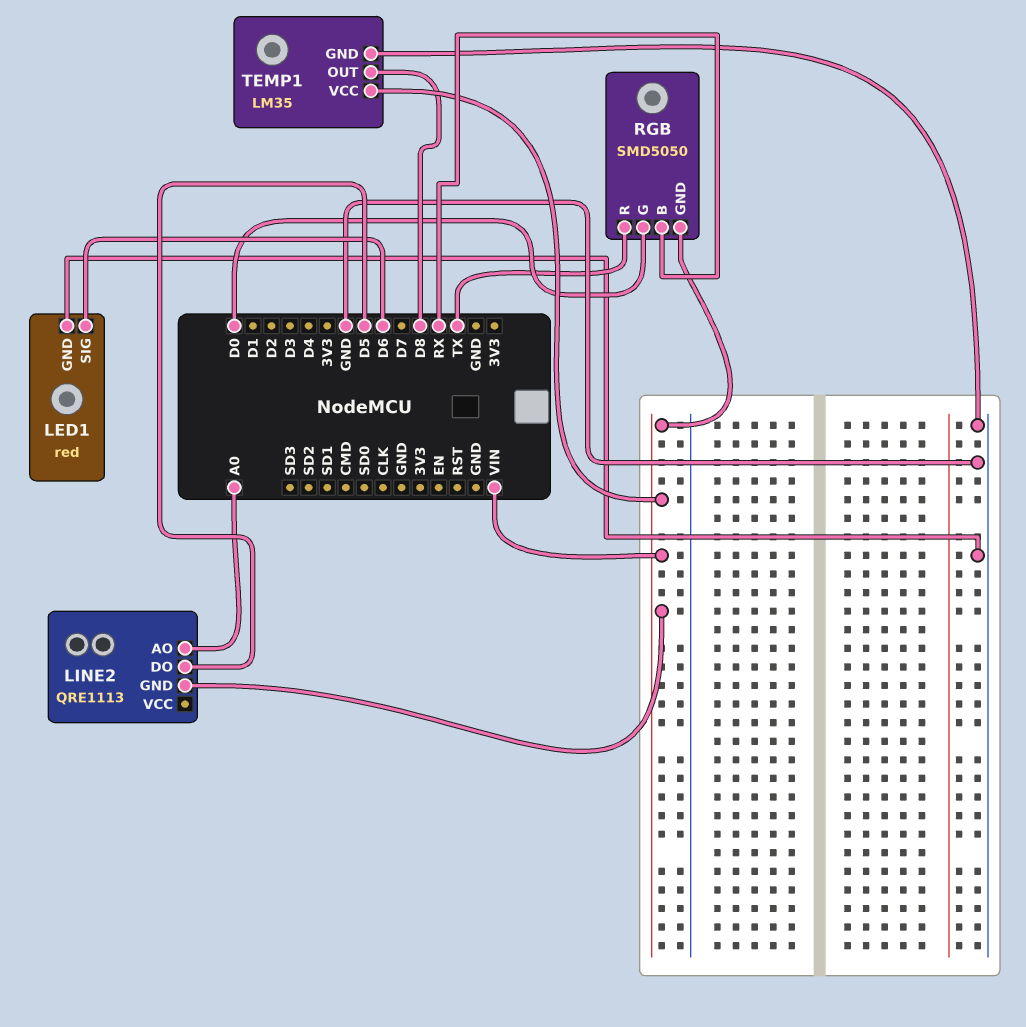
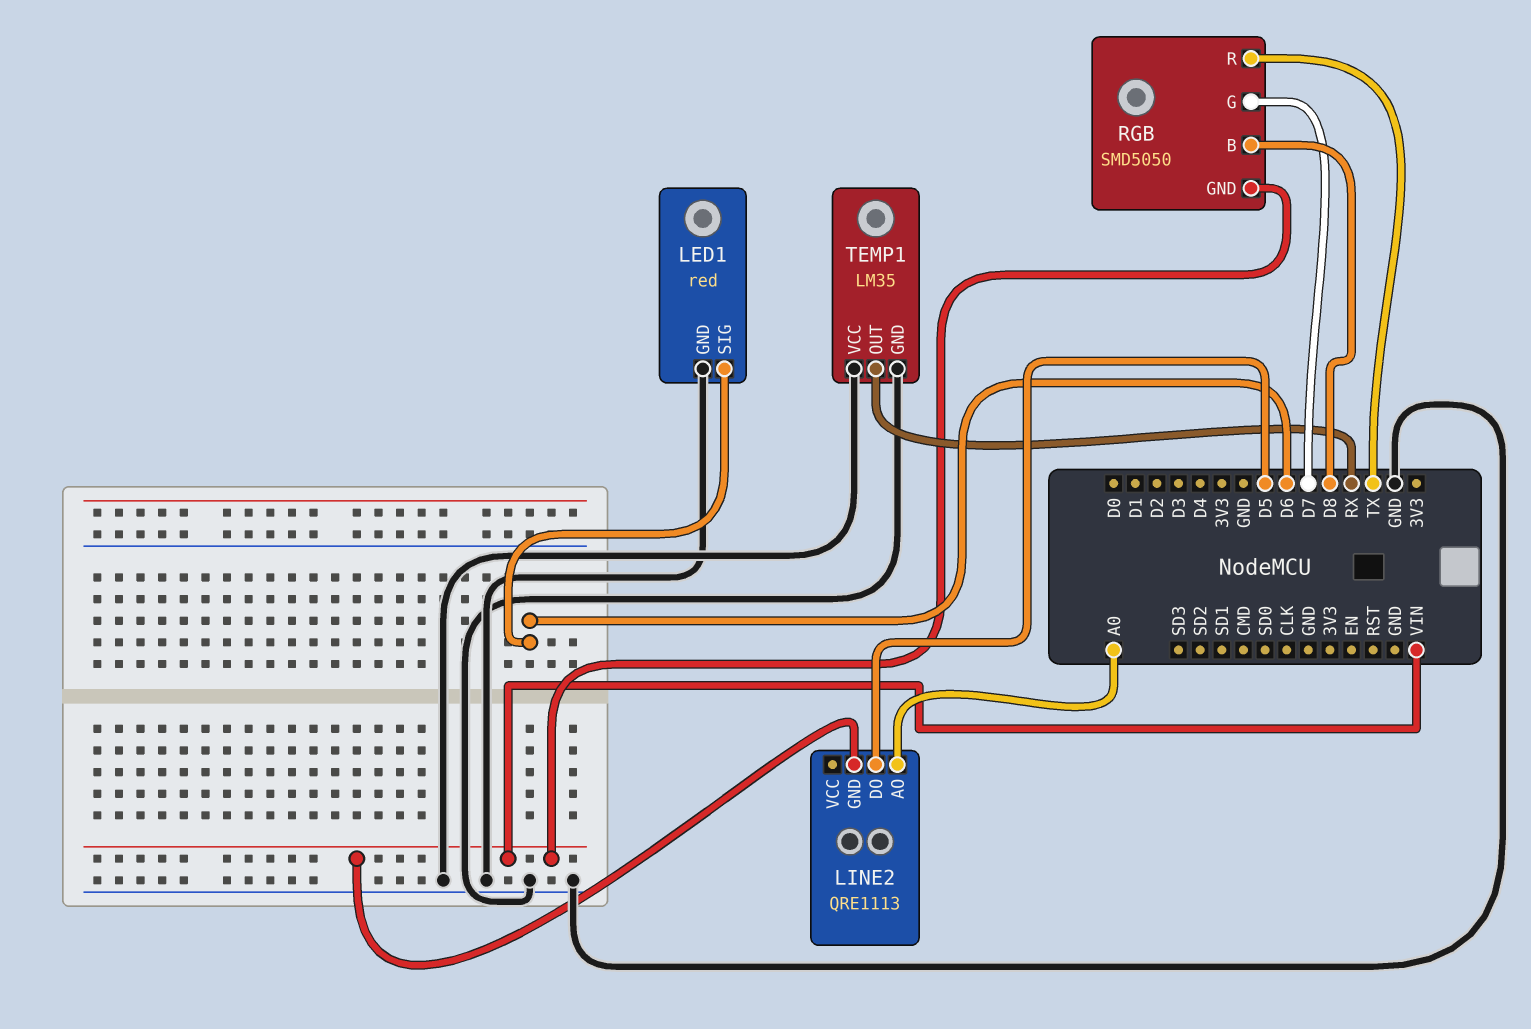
RGB pin B: RX -> D8
RGB pin G: D0 -> D7
TEMP1 pin OUT: D8 -> RX
TEMP1 pin VCC: VIN -> GND

